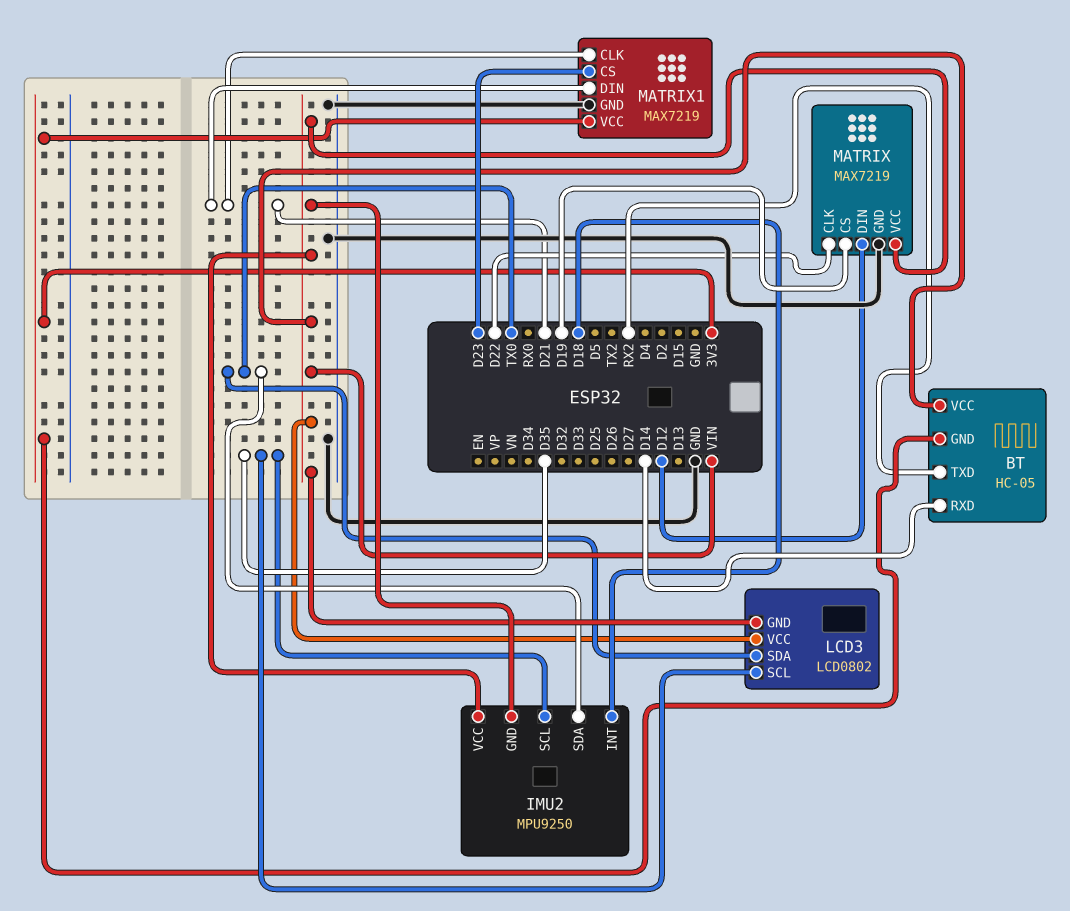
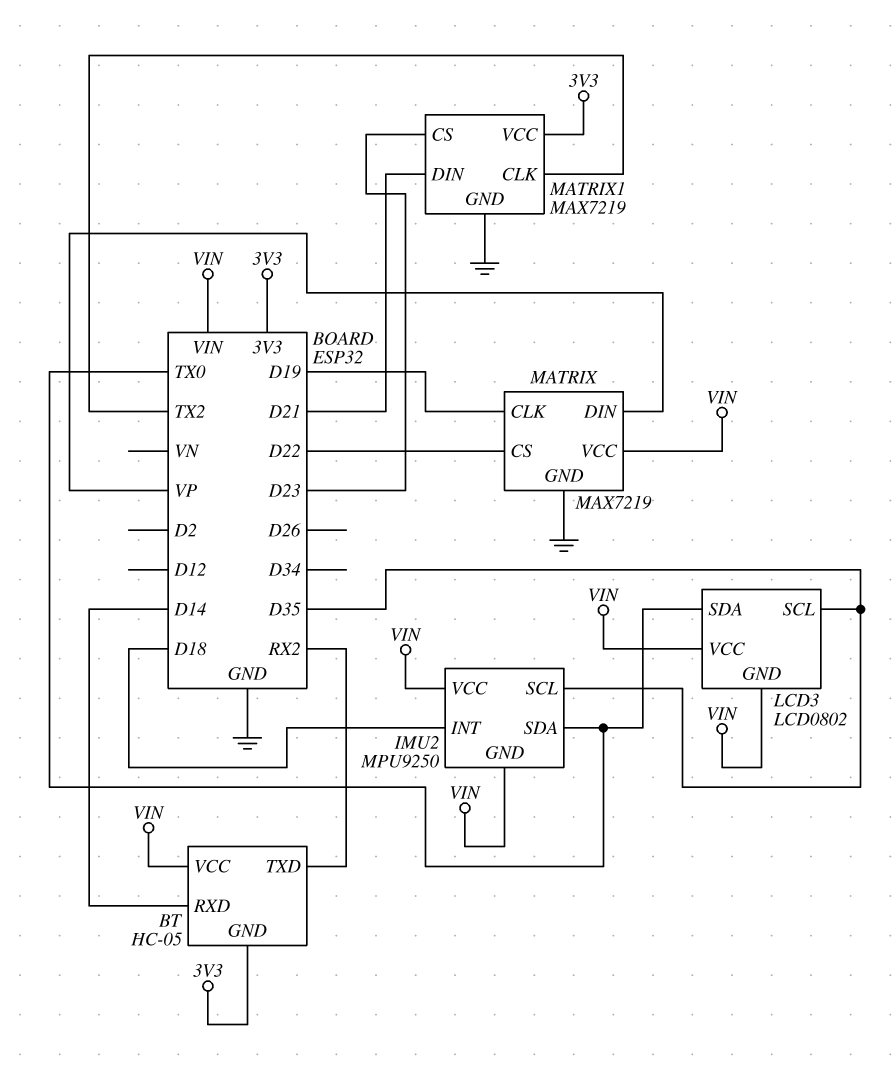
MATRIX pin CLK: D22 -> D19
MATRIX pin CS: D19 -> D22
MATRIX pin DIN: D12 -> VP
MATRIX1 pin CLK: D21 -> TX2

